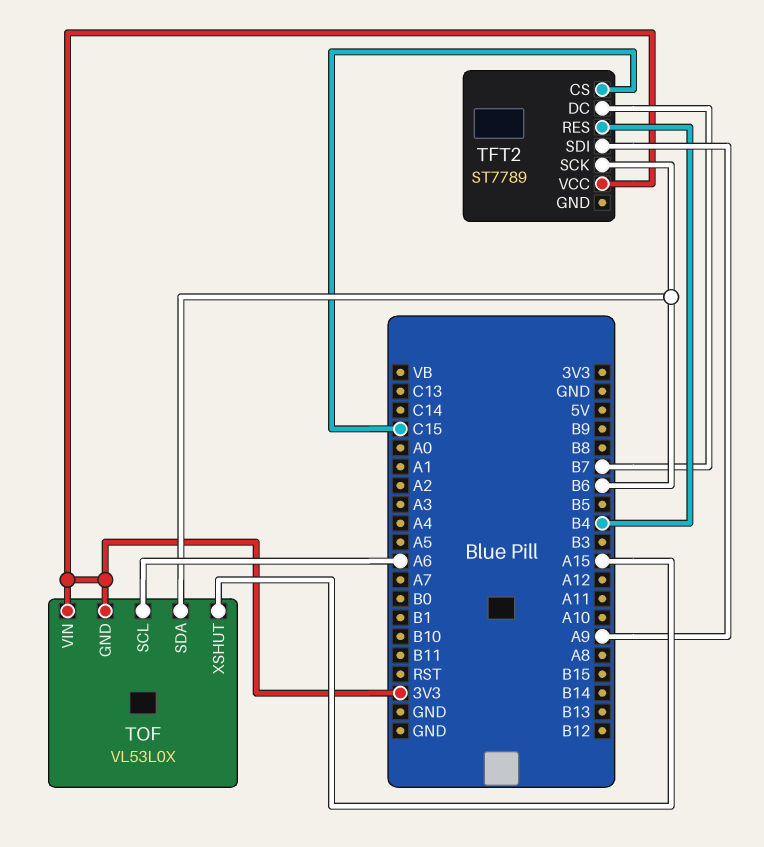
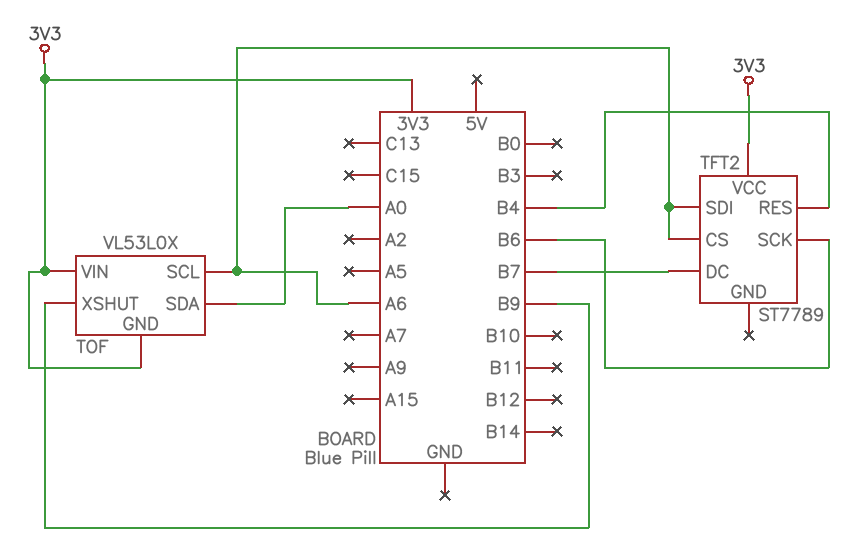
TFT2 pin CS: C15 -> A6
TFT2 pin SDI: A9 -> A6
TOF pin SDA: B6 -> A0
TOF pin XSHUT: A15 -> B9

